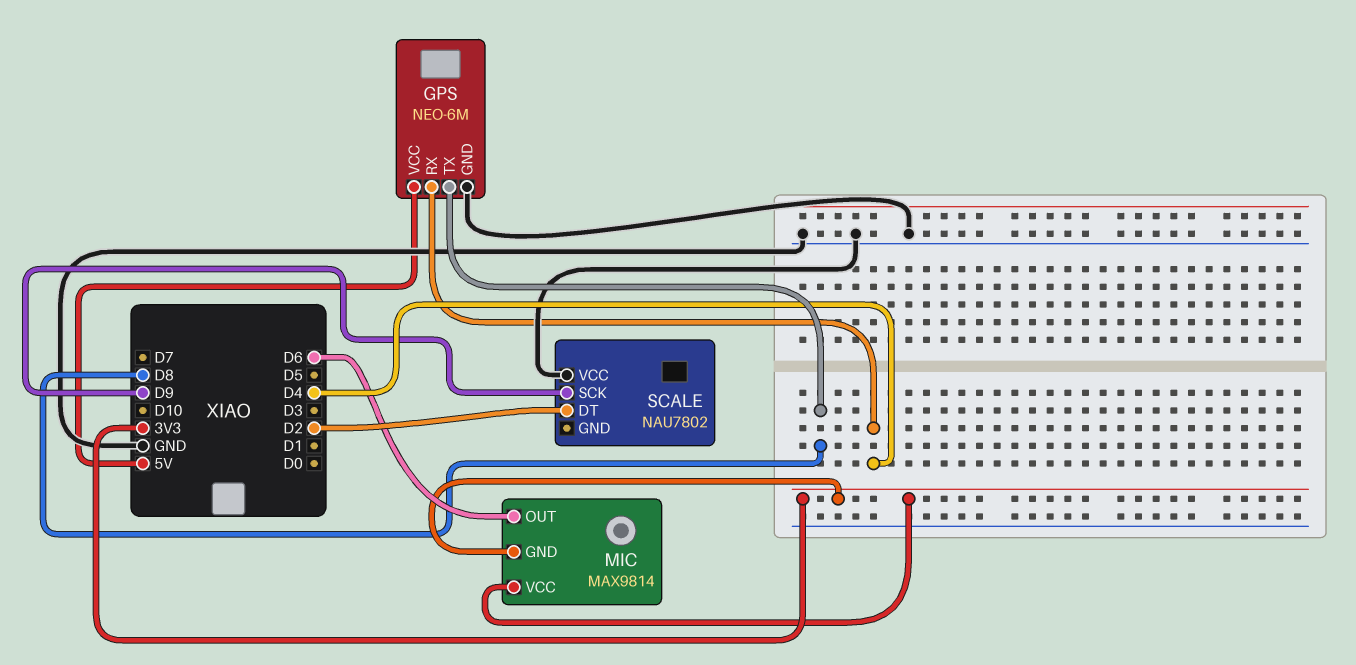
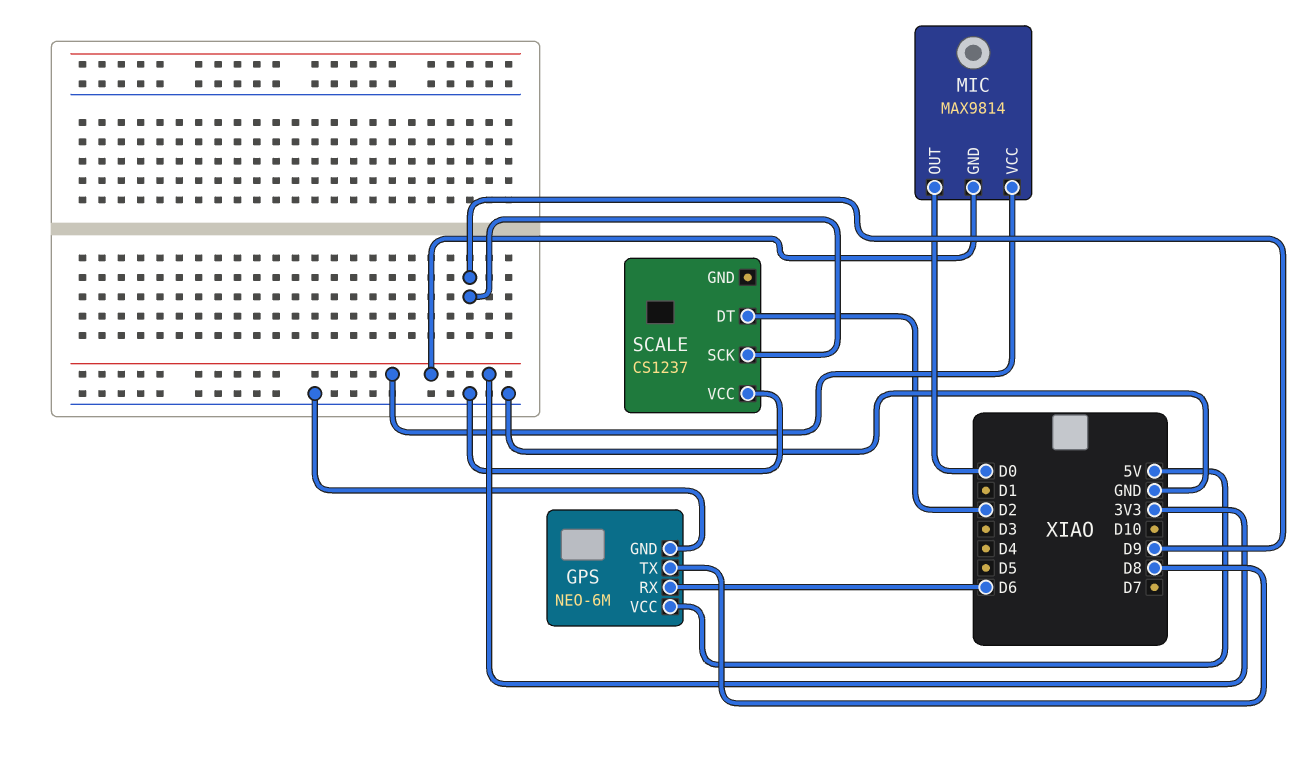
GPS pin RX: D4 -> D6
MIC pin OUT: D6 -> D0
SCALE: NAU7802 -> CS1237

